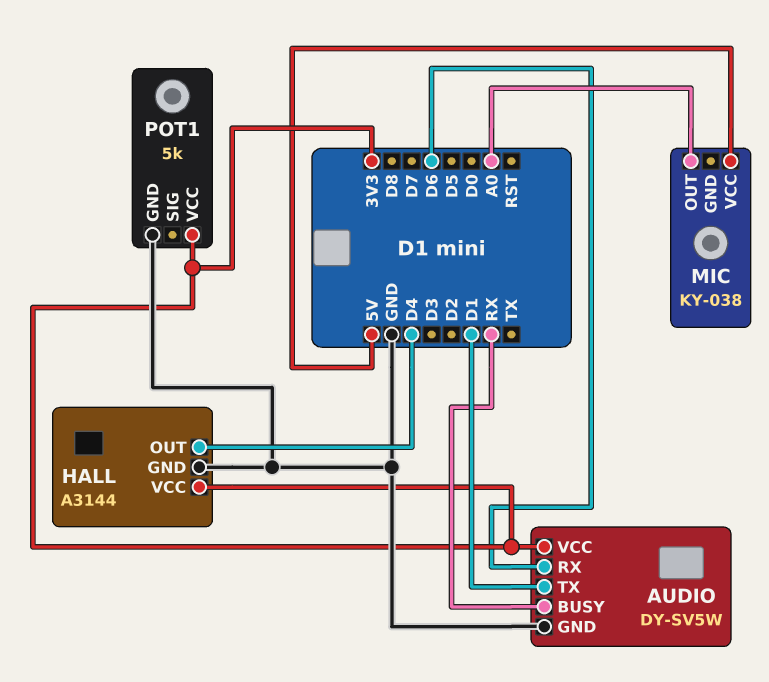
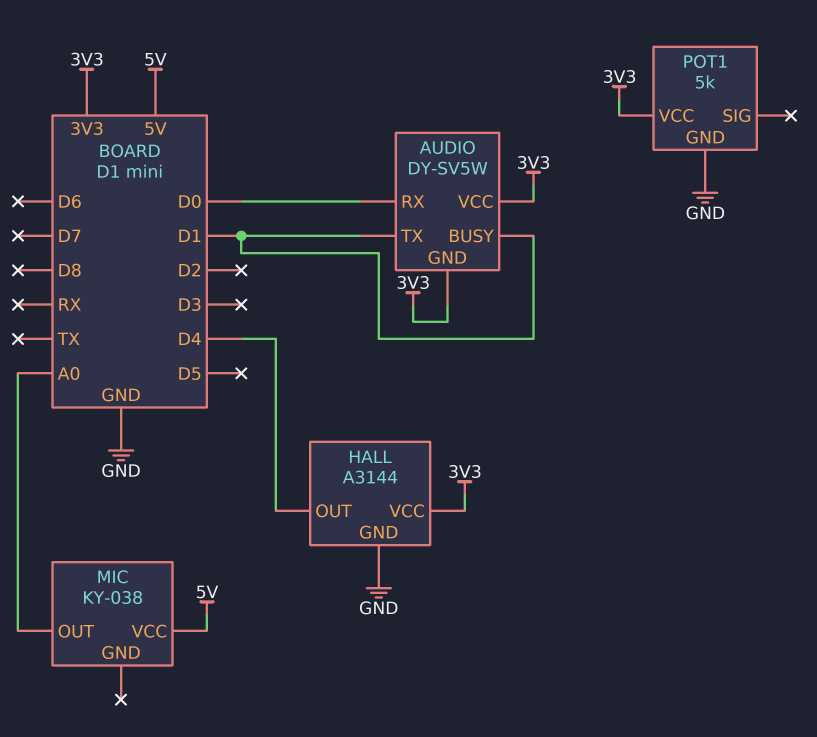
AUDIO pin BUSY: RX -> D1
AUDIO pin GND: GND -> 3V3
AUDIO pin RX: D6 -> D0

